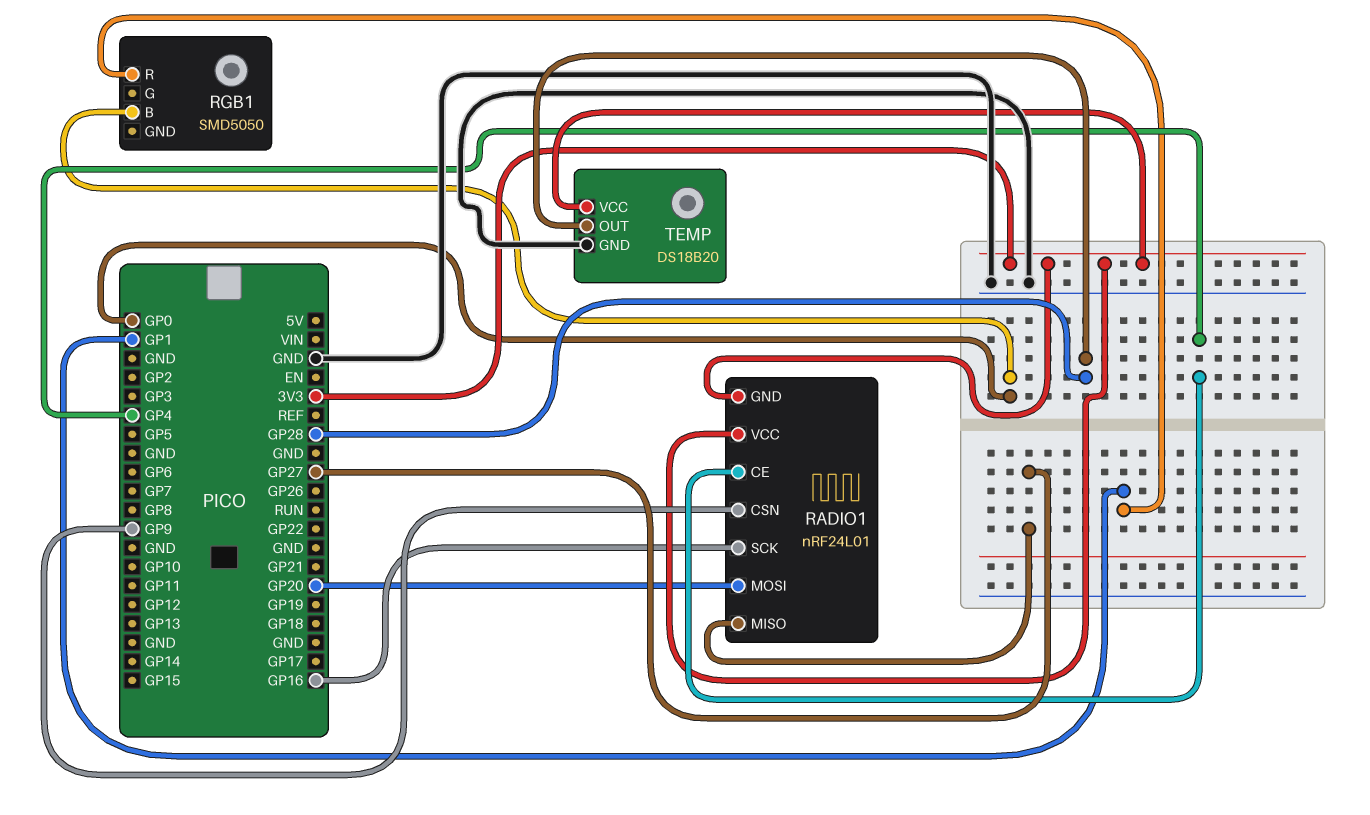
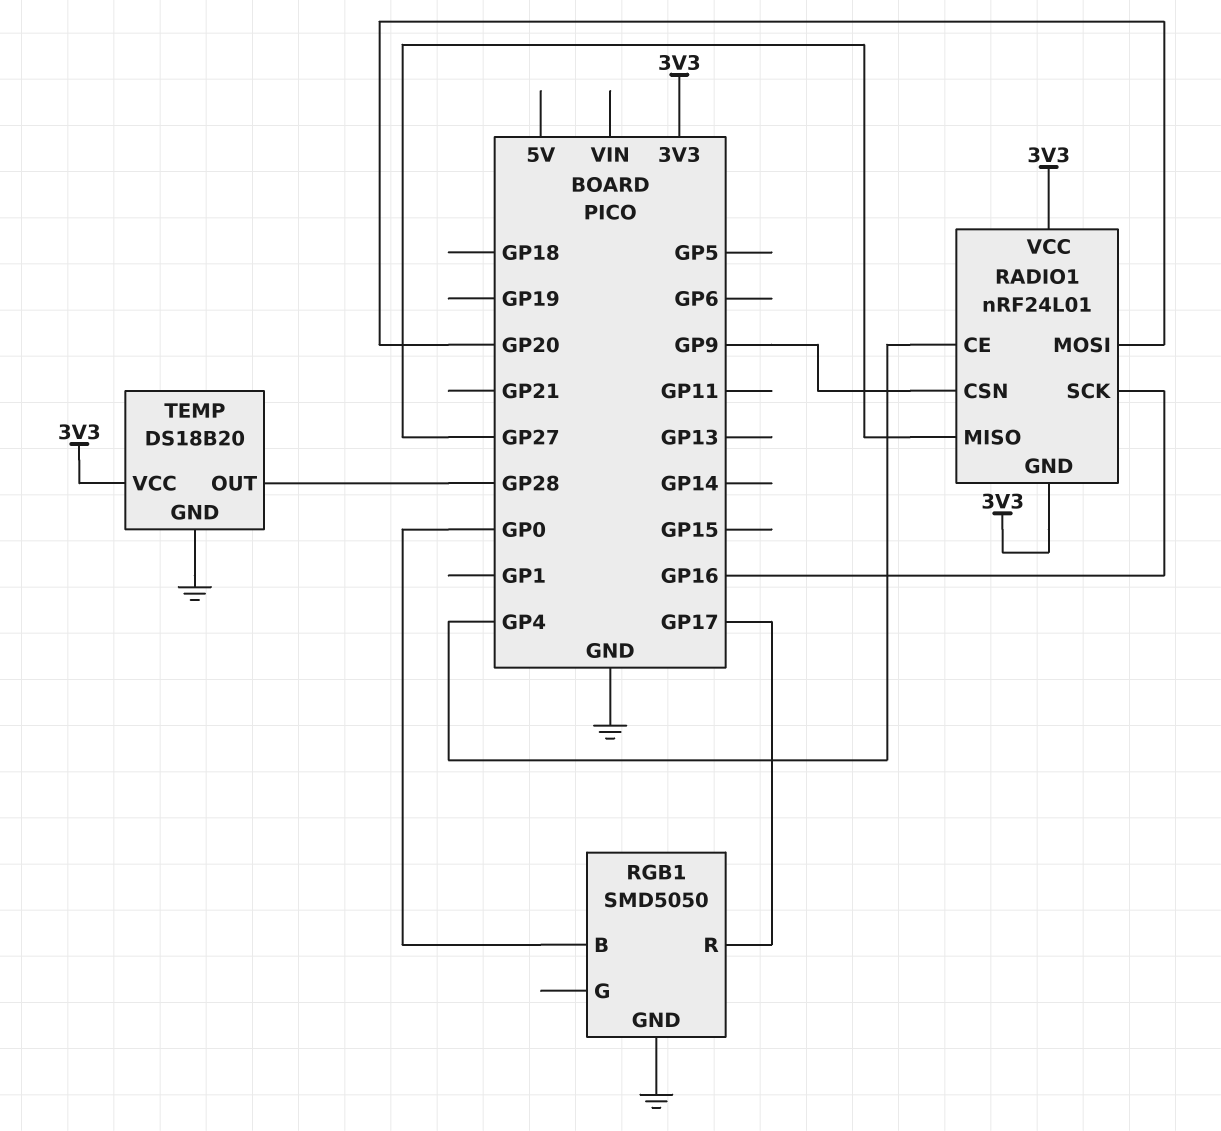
RGB1 pin GND: none -> GND
RGB1 pin R: GP1 -> GP17

